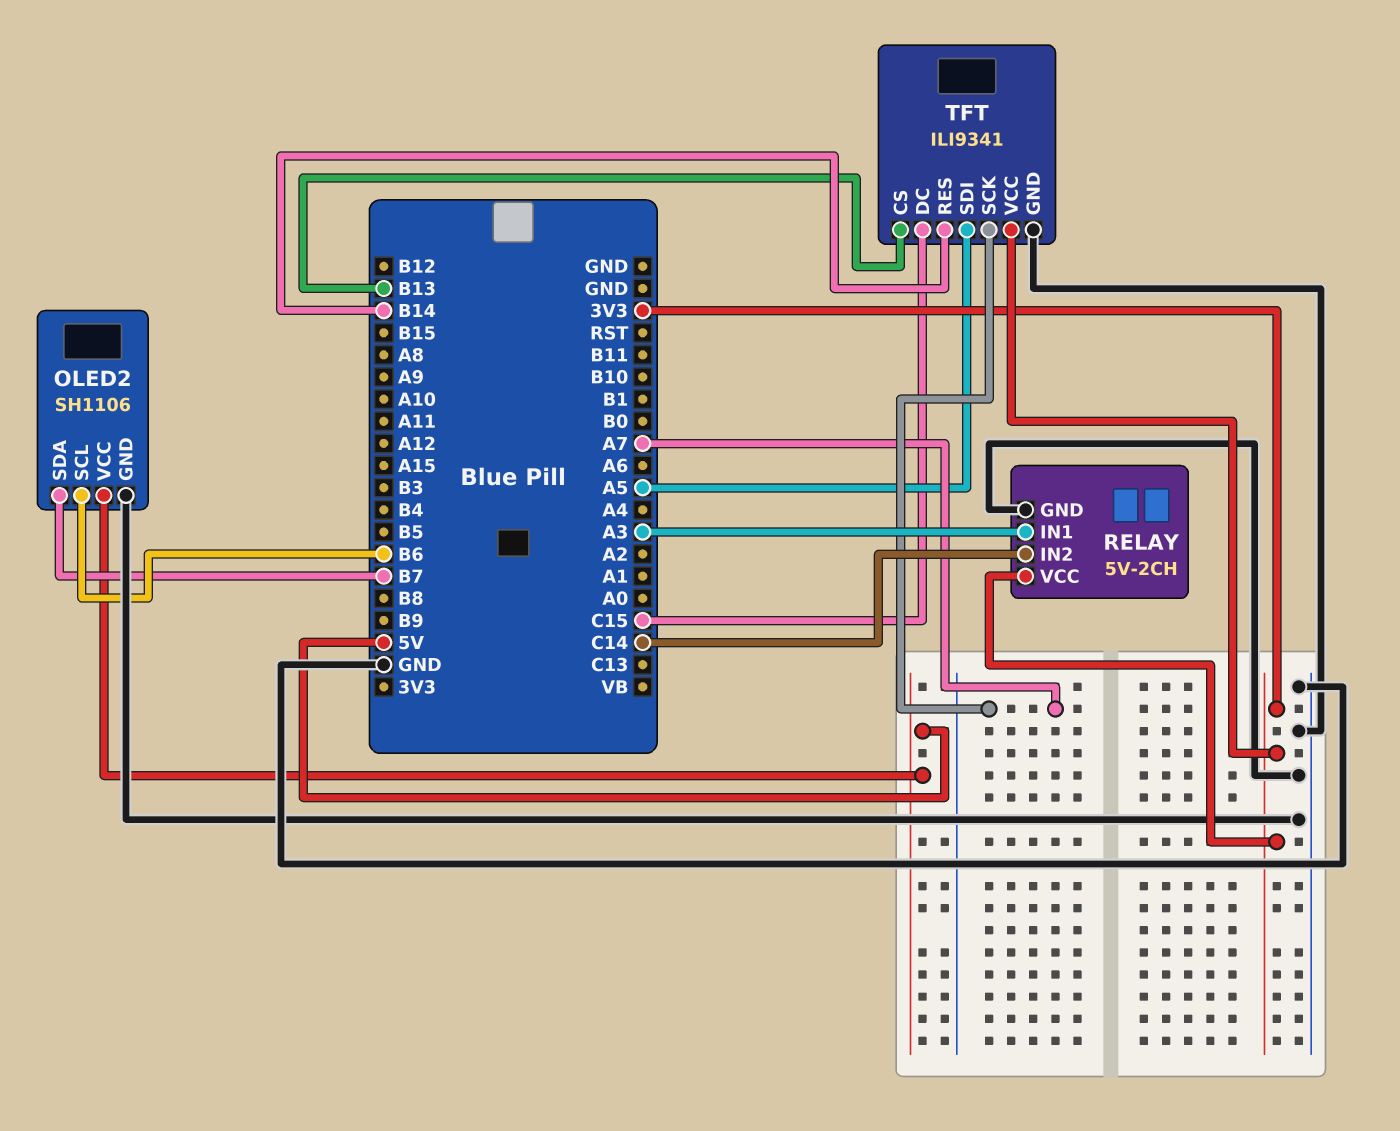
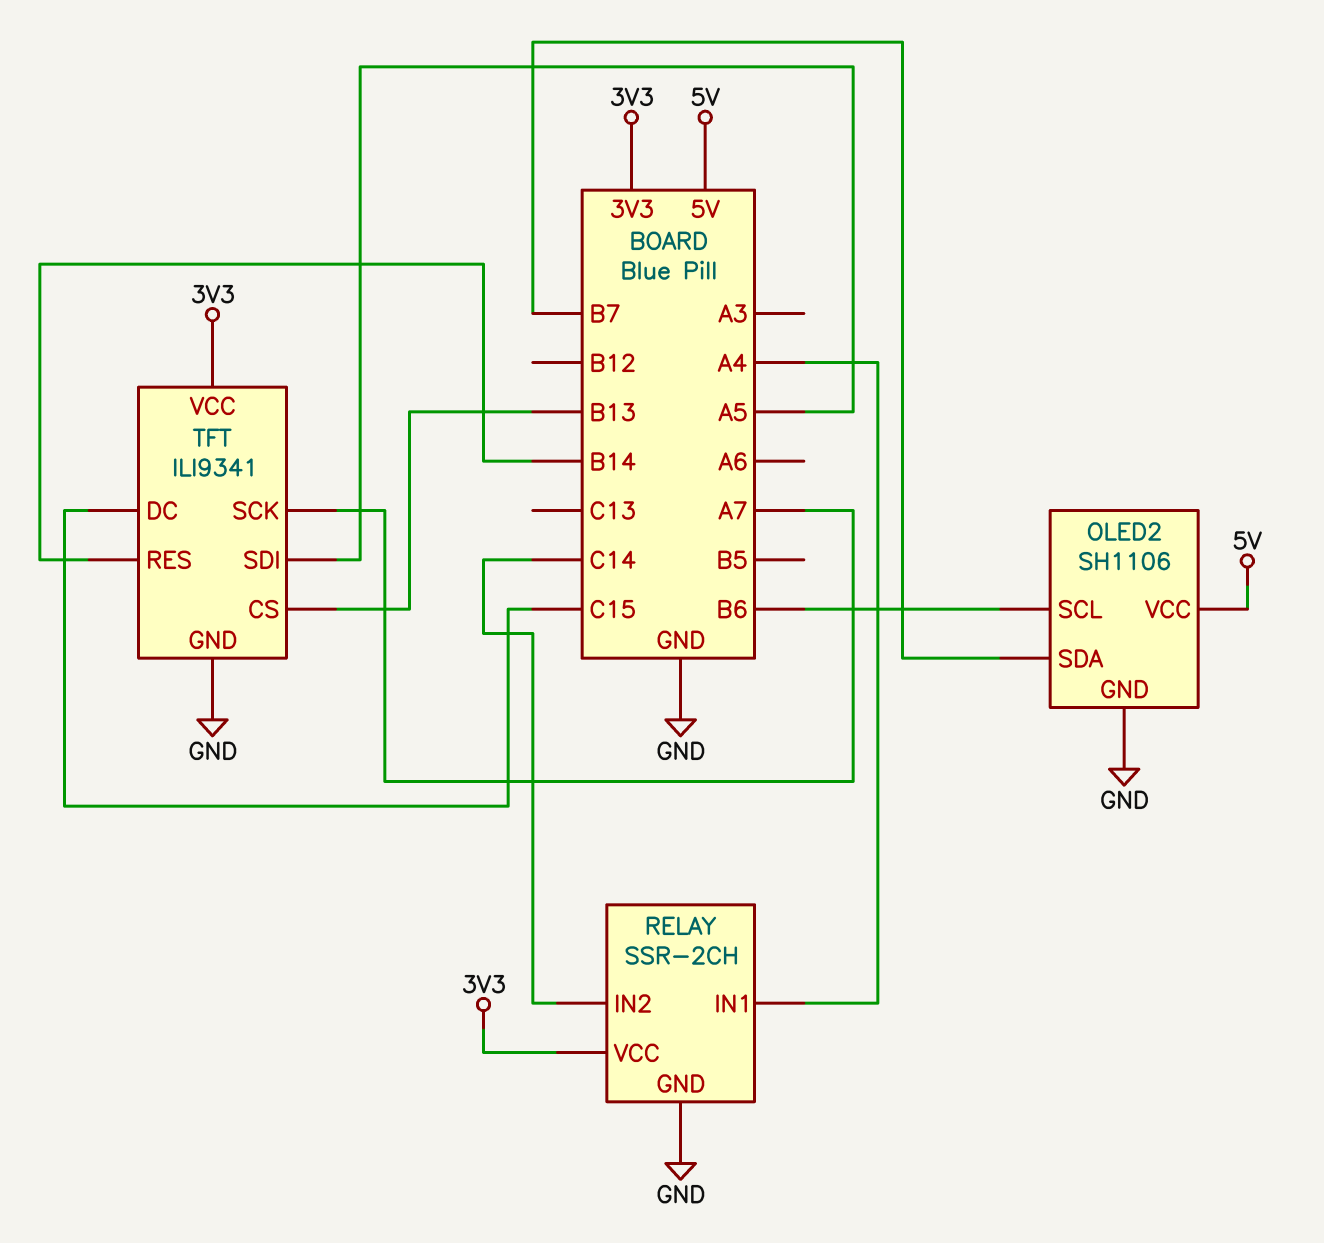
RELAY: 5V-2CH -> SSR-2CH
RELAY pin IN1: A3 -> A4

